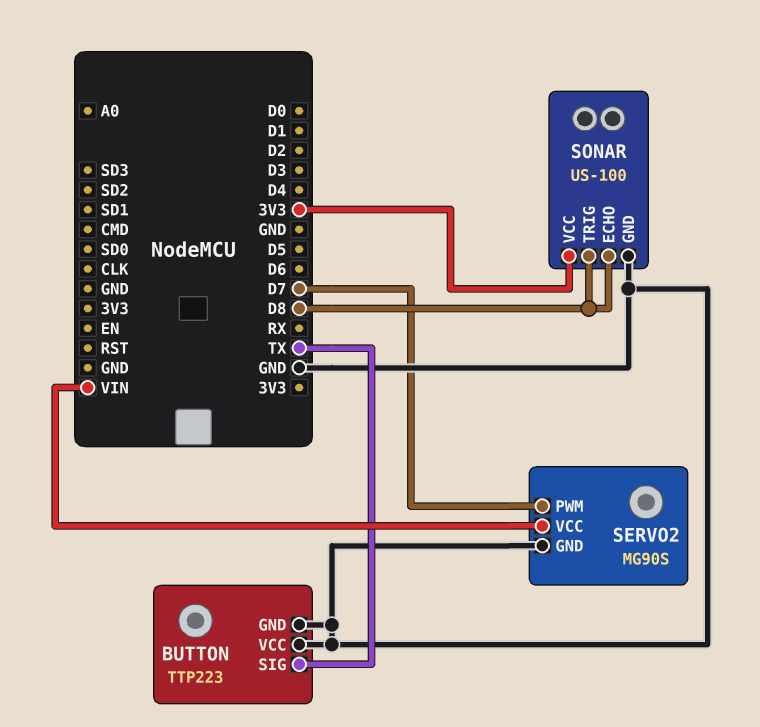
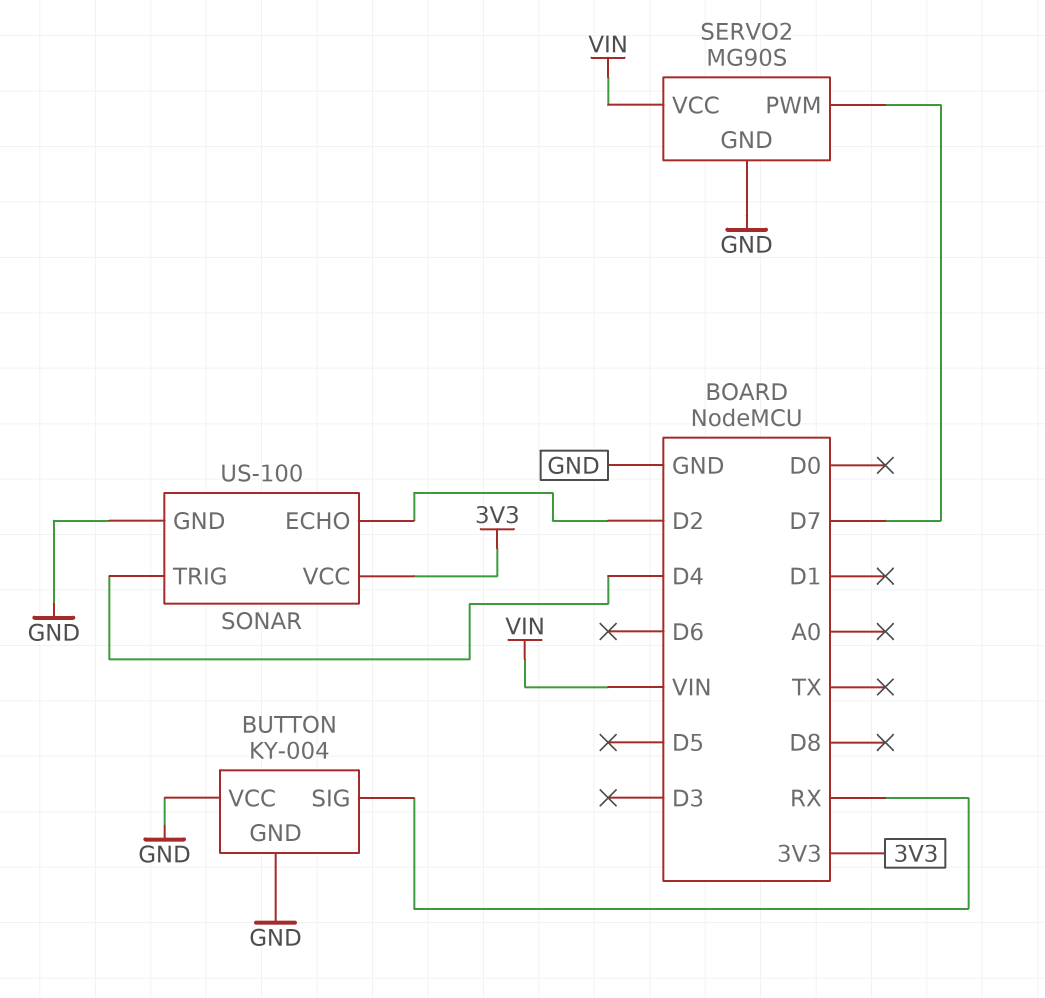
BUTTON: TTP223 -> KY-004
BUTTON pin SIG: TX -> RX
SONAR pin ECHO: D8 -> D2
SONAR pin TRIG: D8 -> D4

